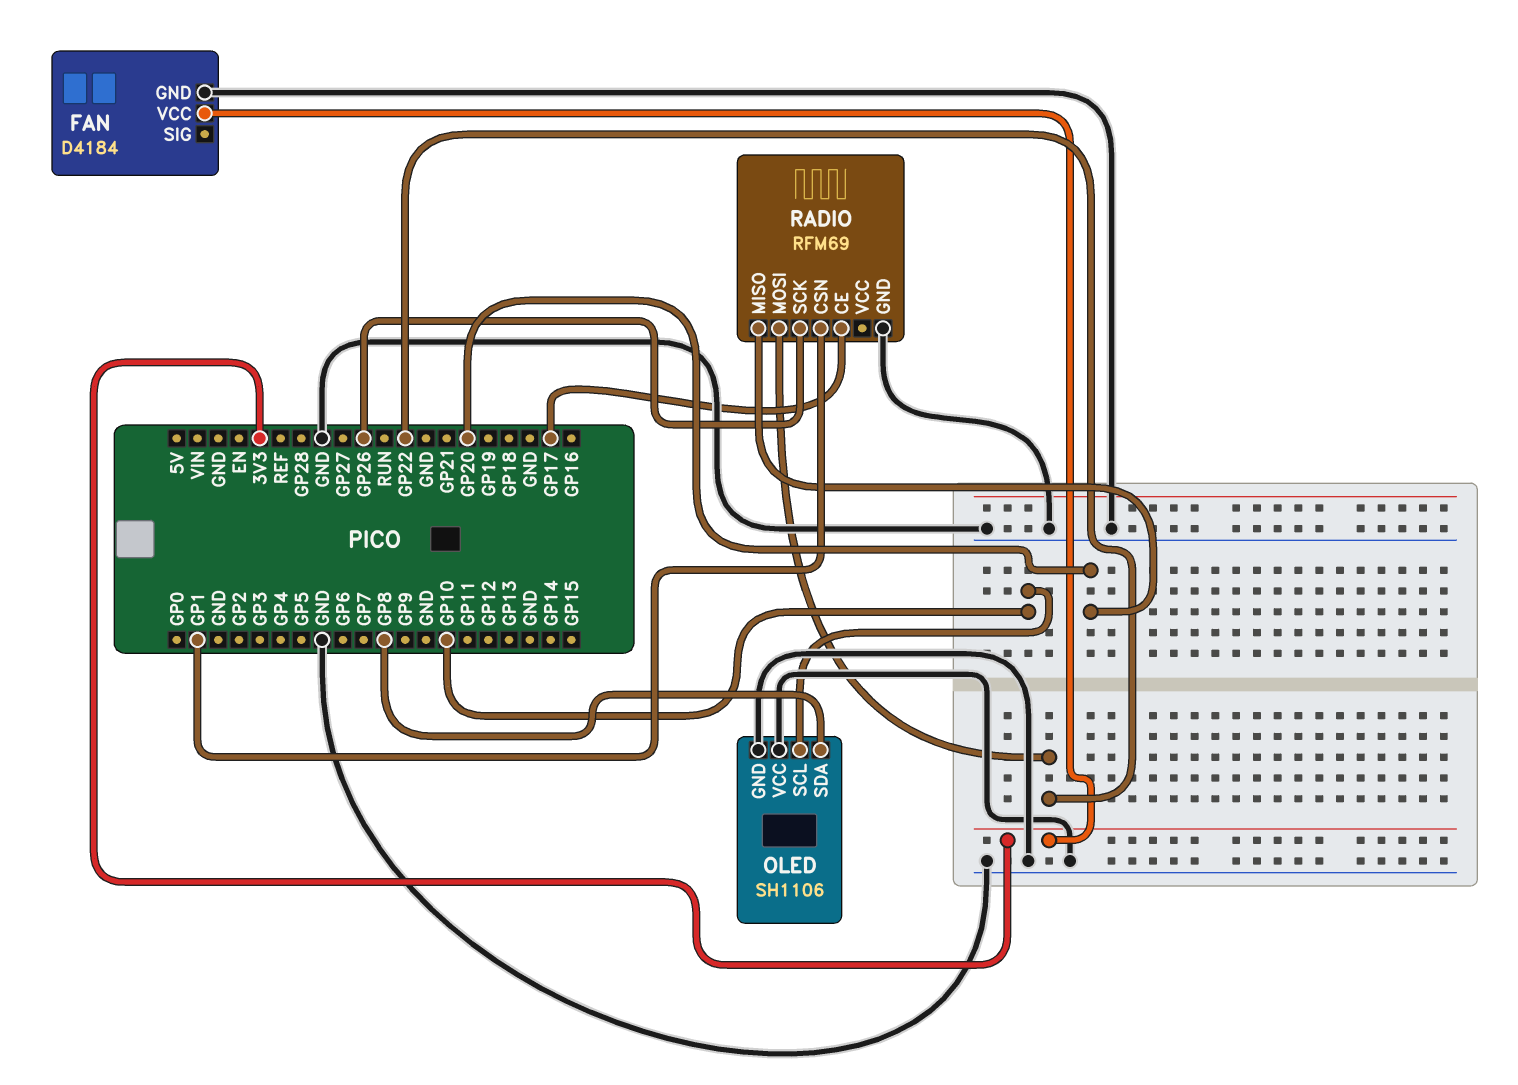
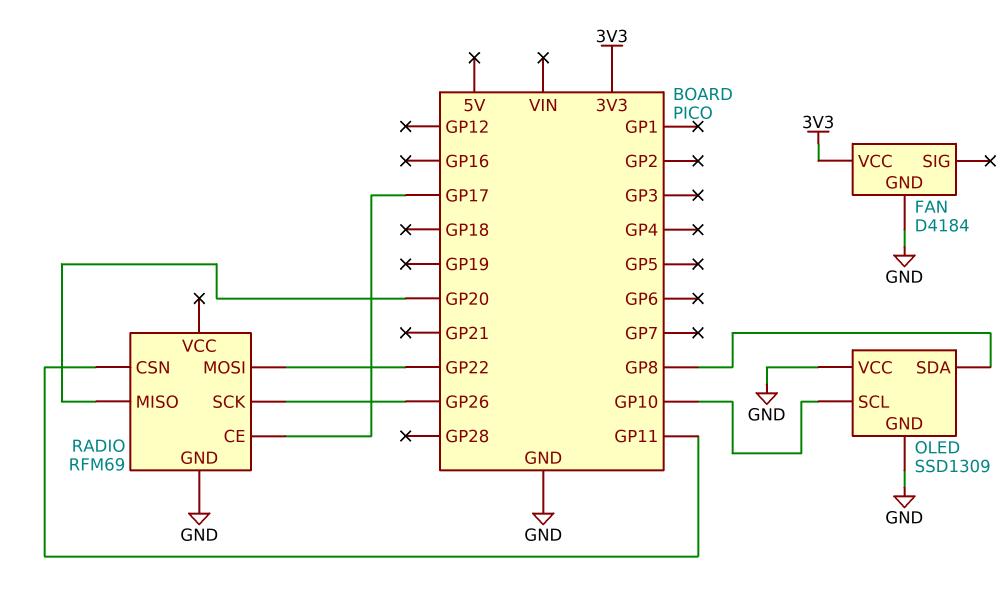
OLED: SH1106 -> SSD1309
RADIO pin CSN: GP1 -> GP11

